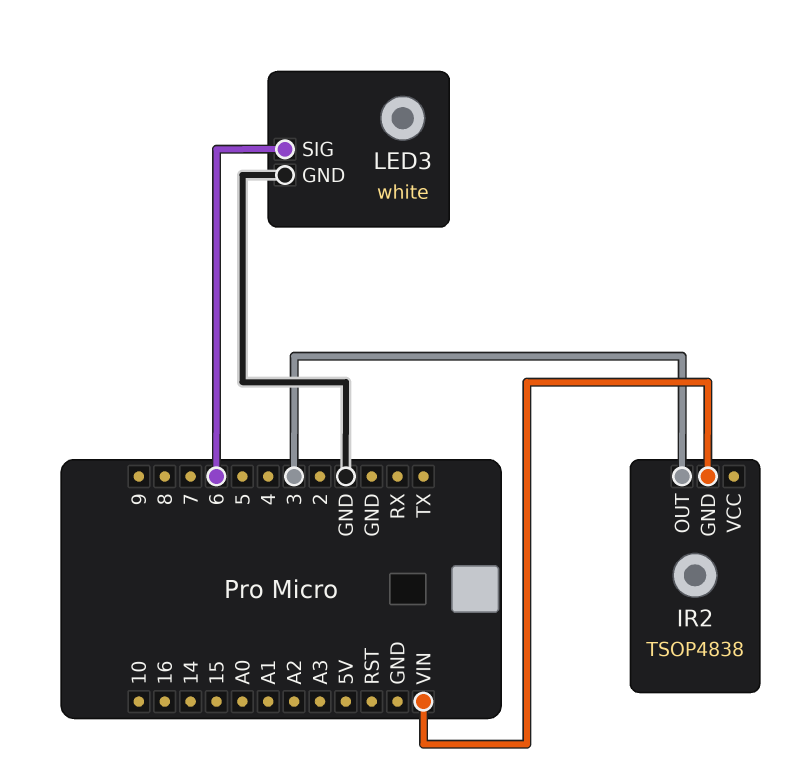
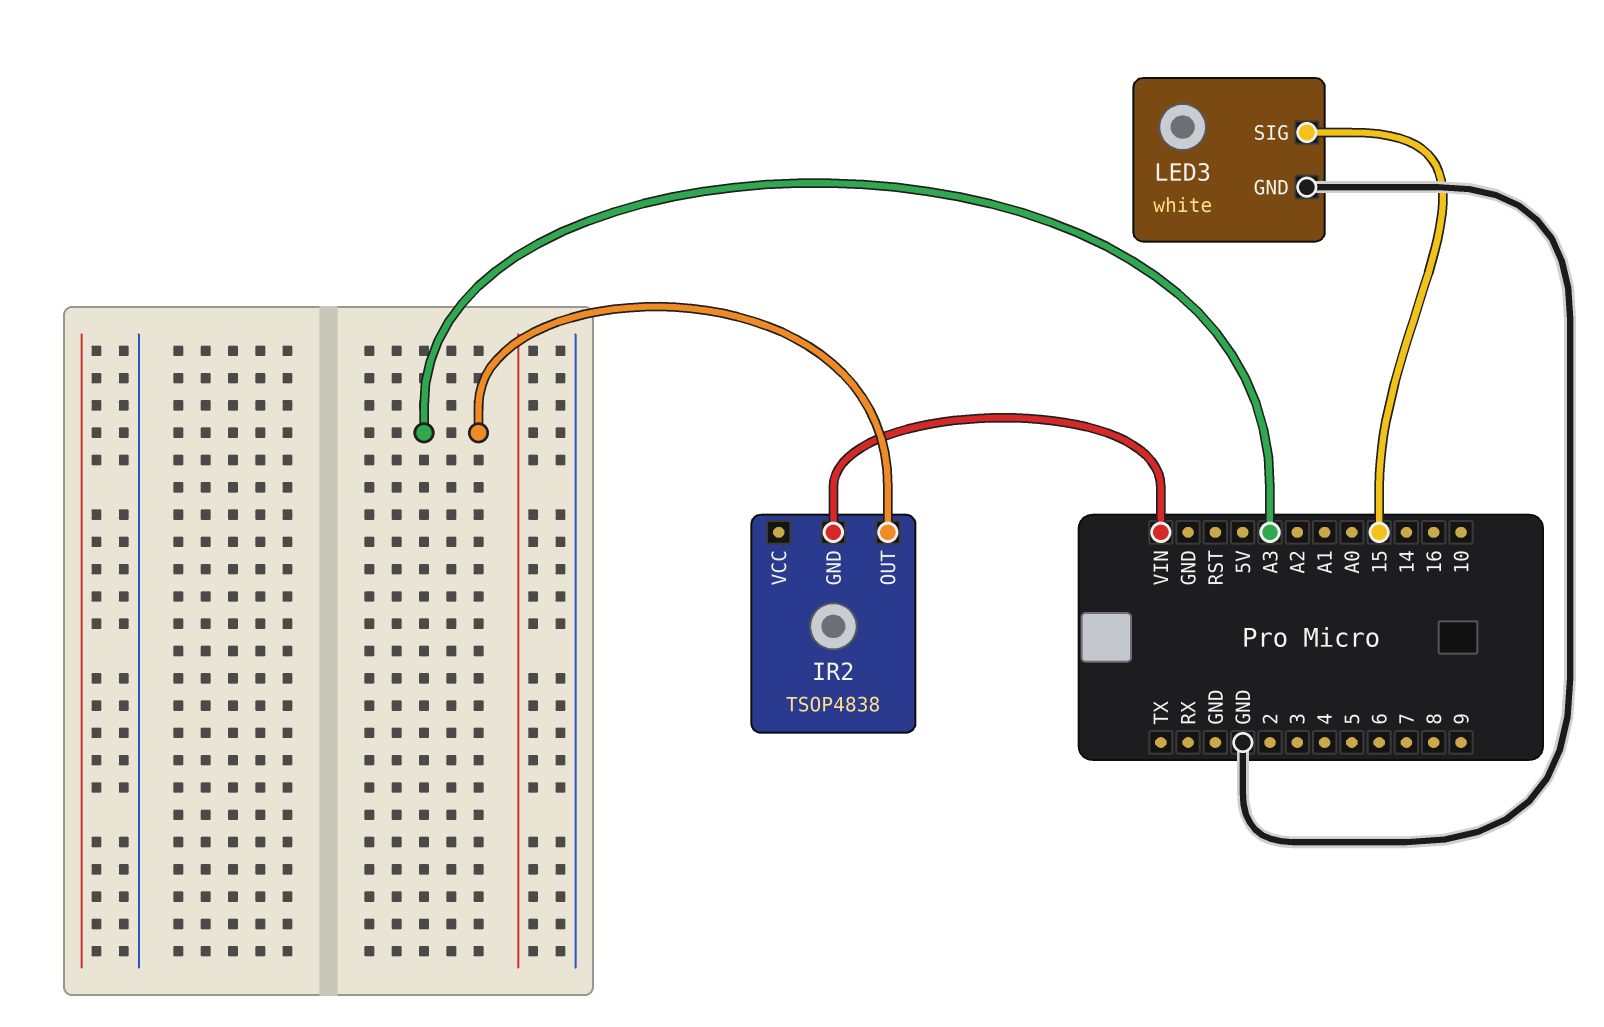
IR2 pin OUT: 3 -> A3
LED3 pin SIG: 6 -> 15

